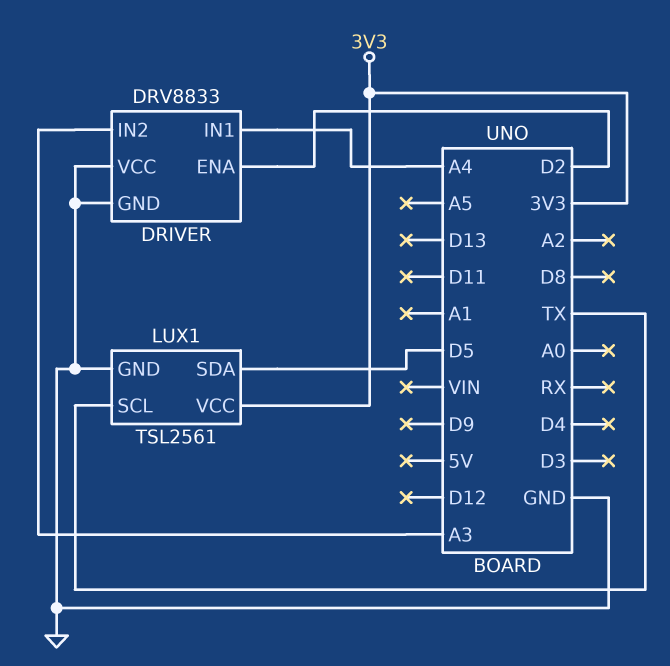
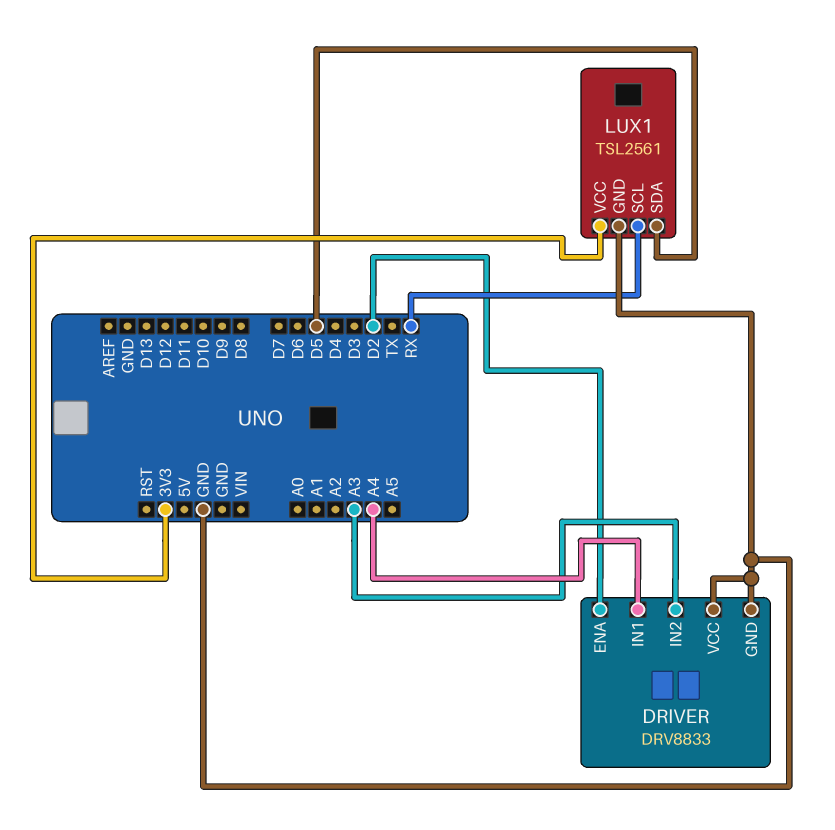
LUX1 pin SCL: TX -> RX

